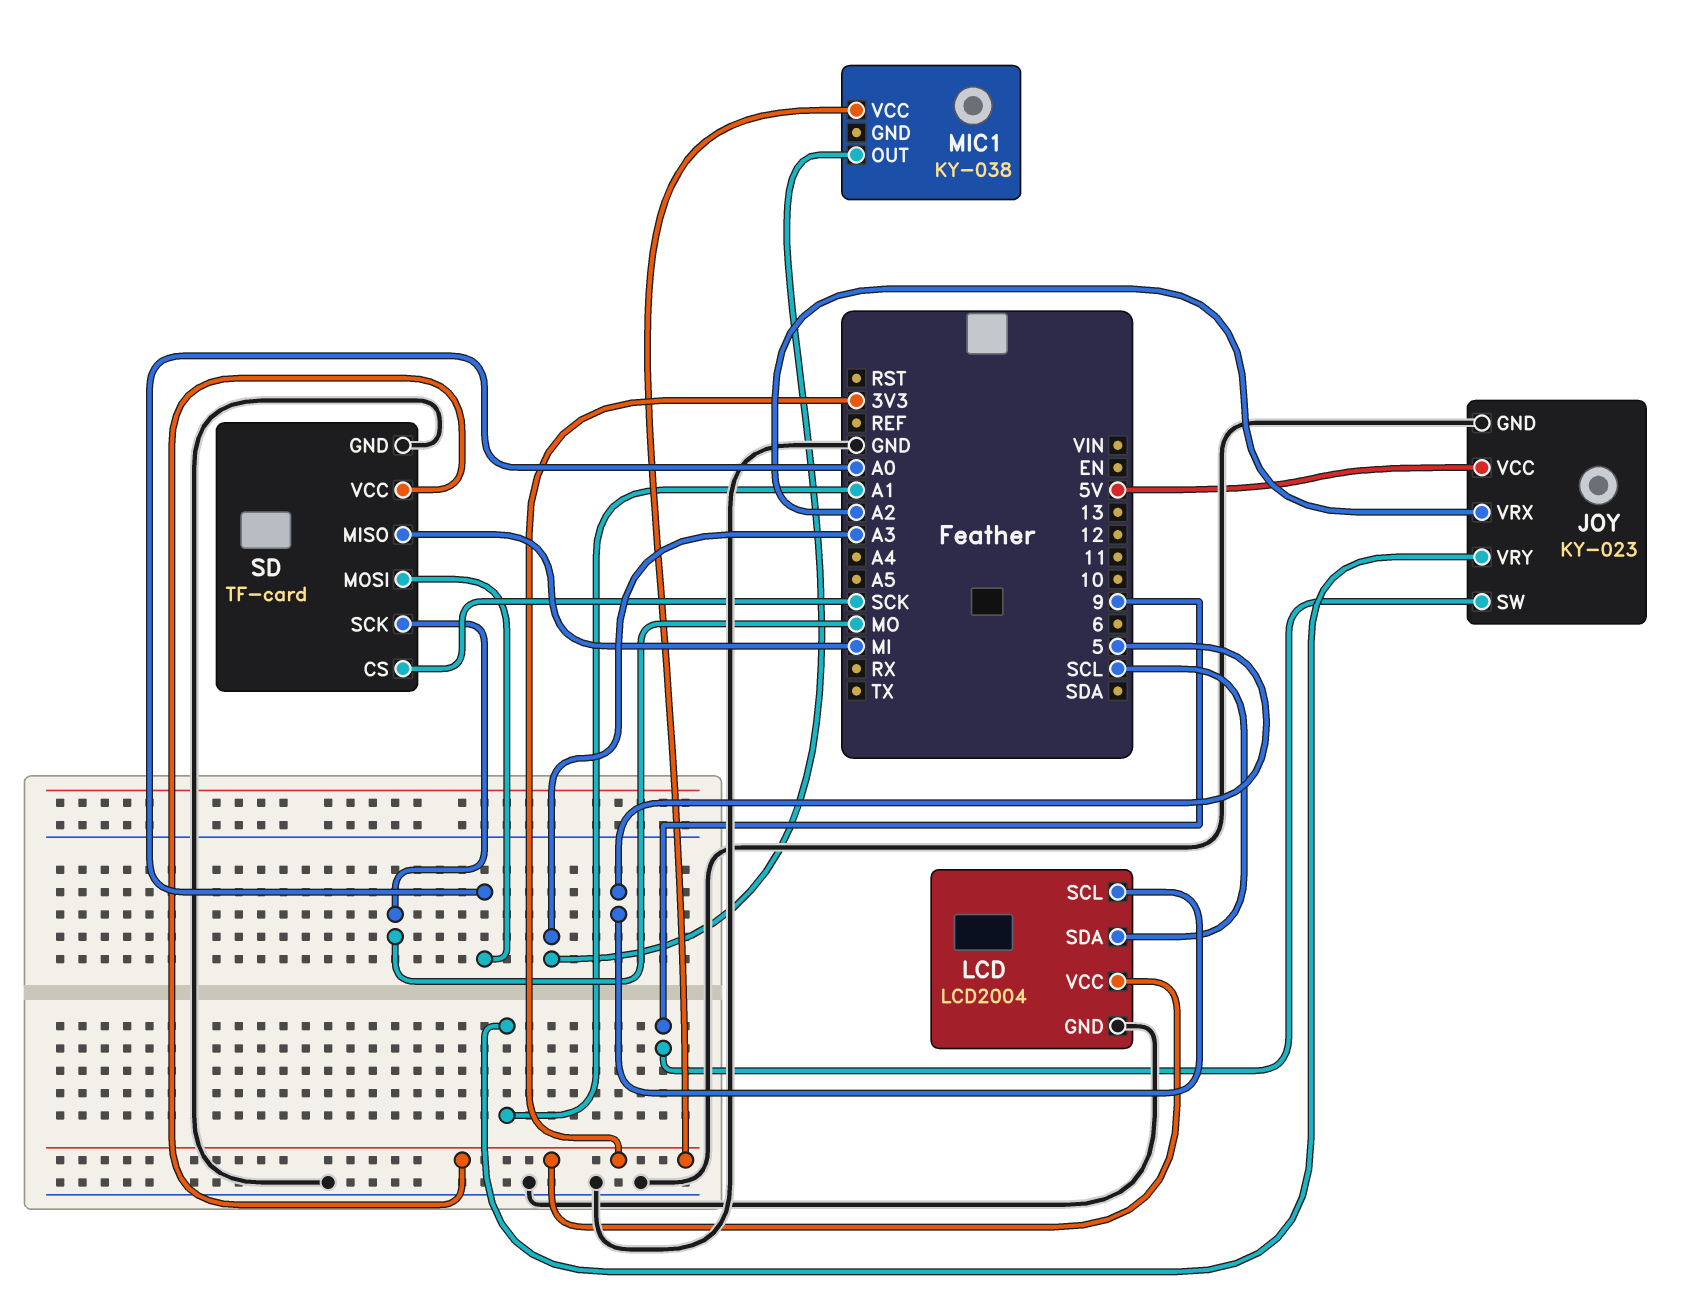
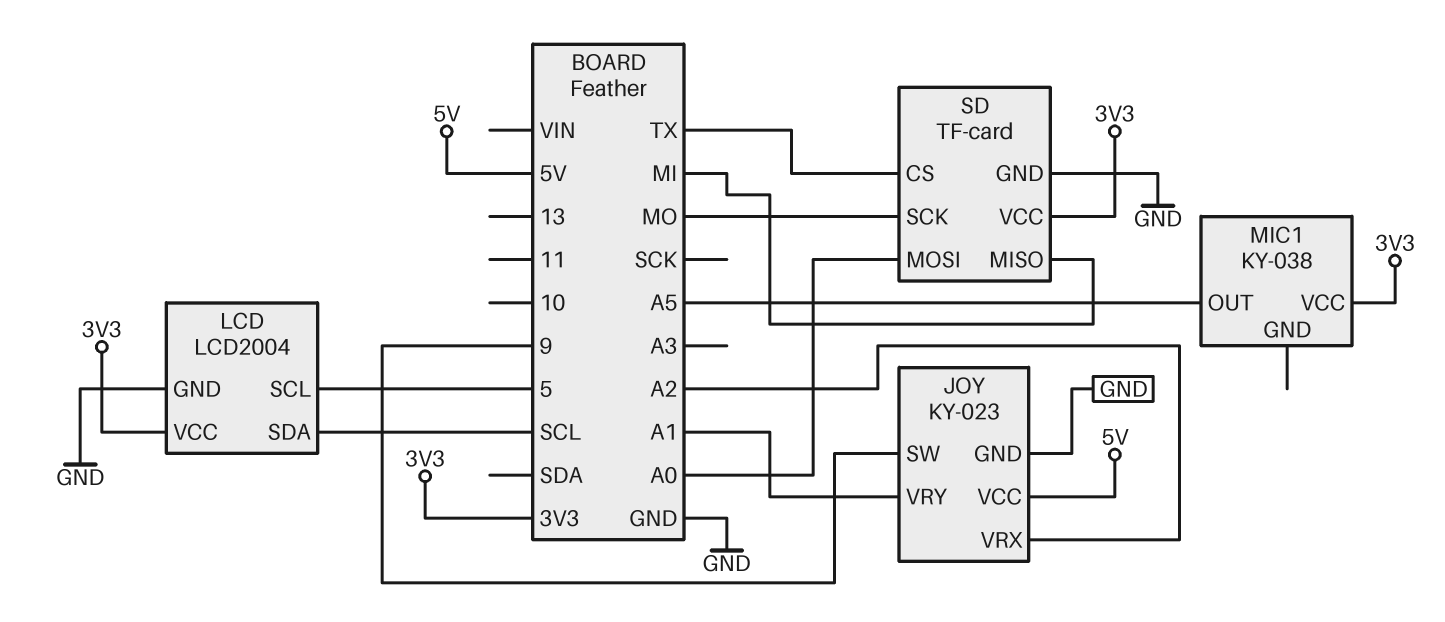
MIC1 pin OUT: A3 -> A5
SD pin CS: SCK -> TX

